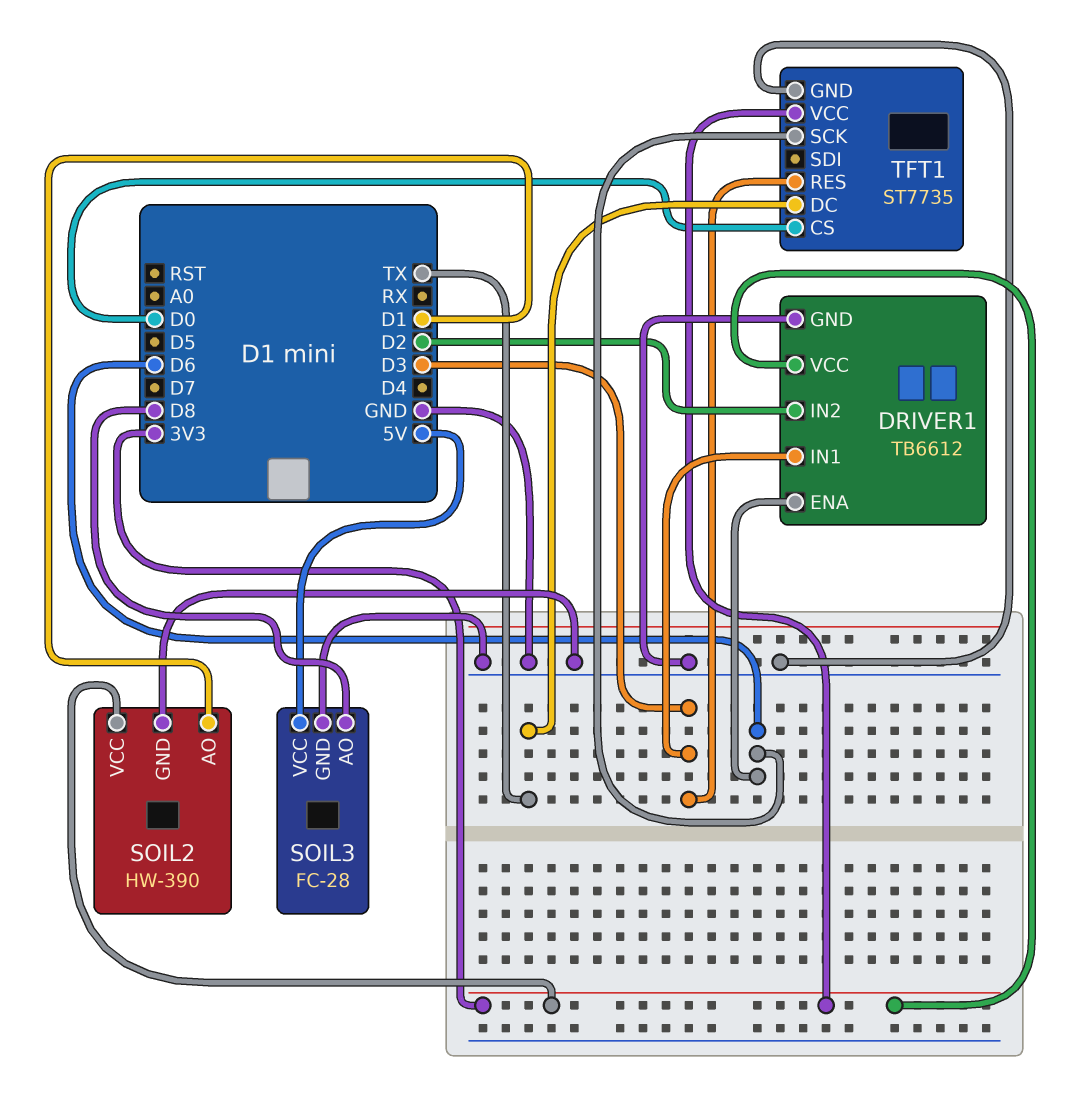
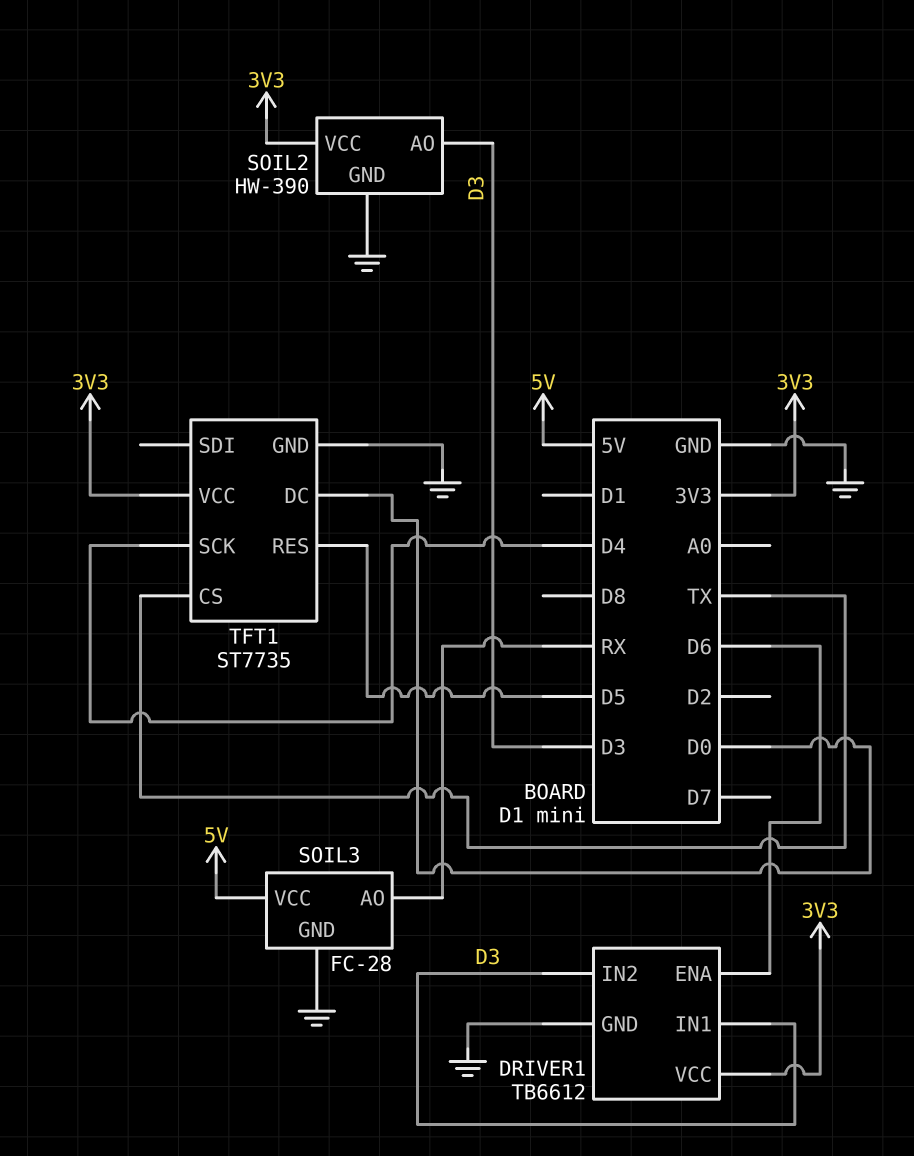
DRIVER1 pin IN2: D2 -> D3
SOIL2 pin AO: D1 -> D3
SOIL3 pin AO: D8 -> RX
TFT1 pin CS: D0 -> TX
TFT1 pin DC: TX -> D0
TFT1 pin RES: D3 -> D5
TFT1 pin SCK: D6 -> D4

